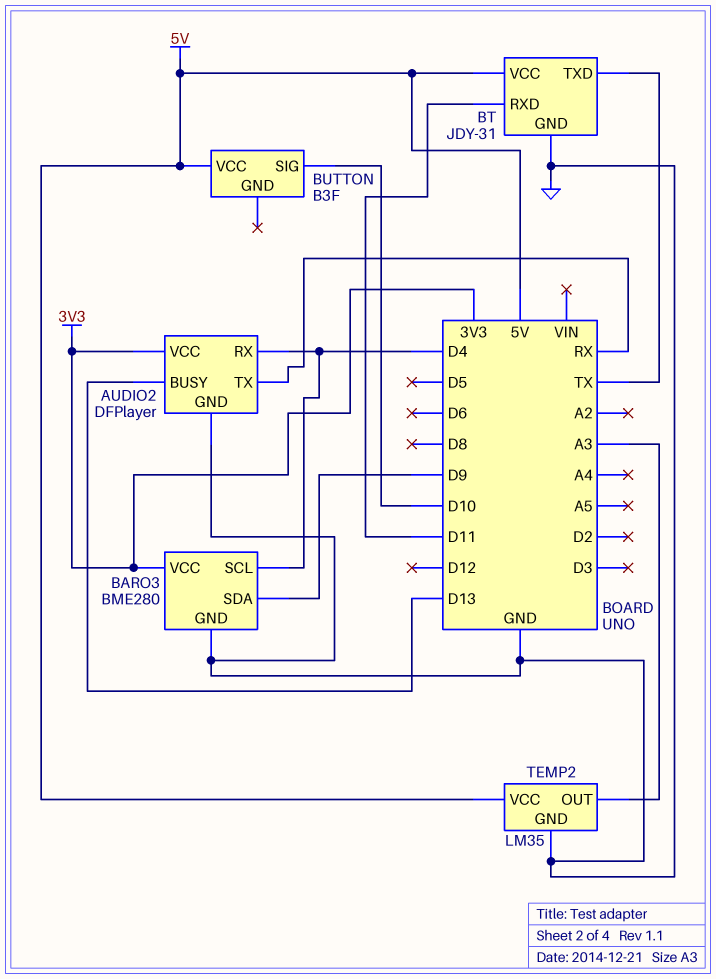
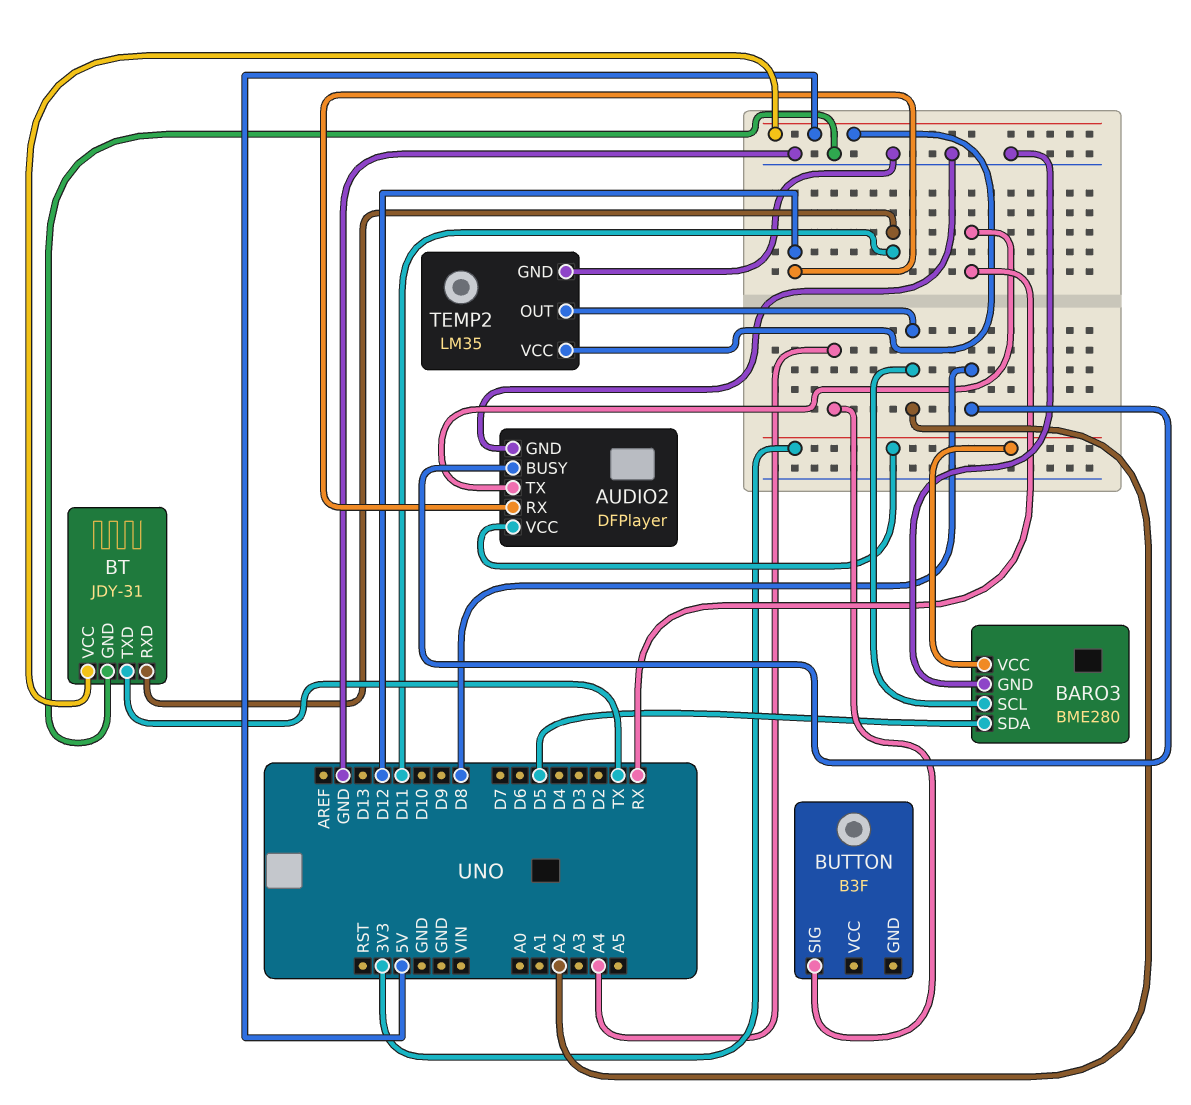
AUDIO2 pin BUSY: D13 -> D8
AUDIO2 pin RX: D4 -> D12
BARO3 pin SCL: D4 -> A2
BARO3 pin SDA: D9 -> D5
BUTTON pin SIG: D10 -> A4
BUTTON pin VCC: 5V -> none
TEMP2 pin OUT: A3 -> A2

